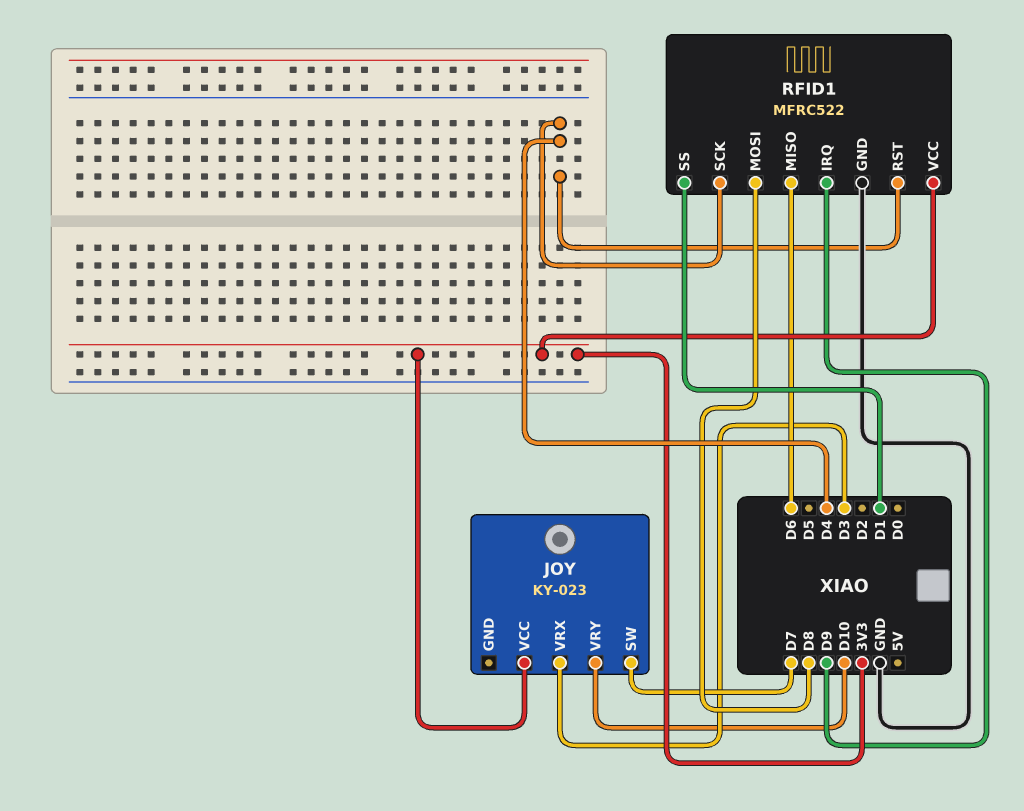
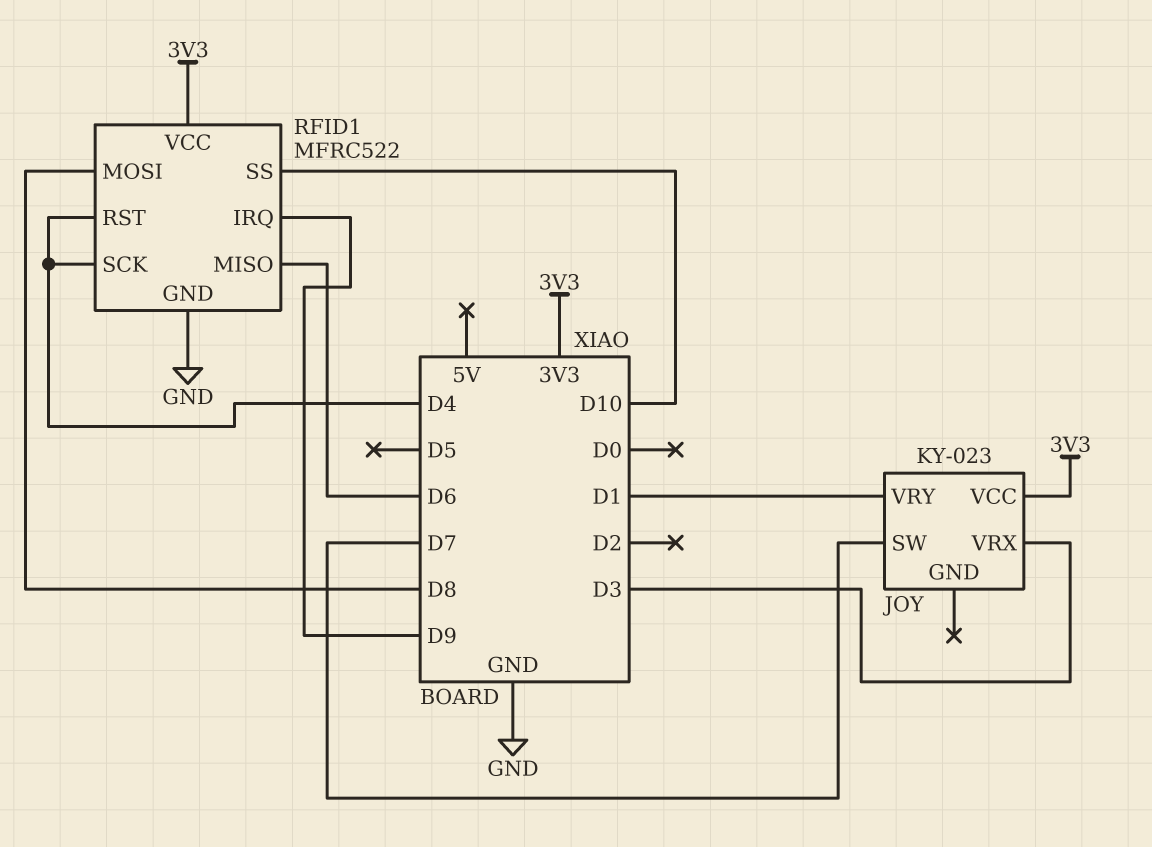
JOY pin VRY: D10 -> D1
RFID1 pin SS: D1 -> D10

